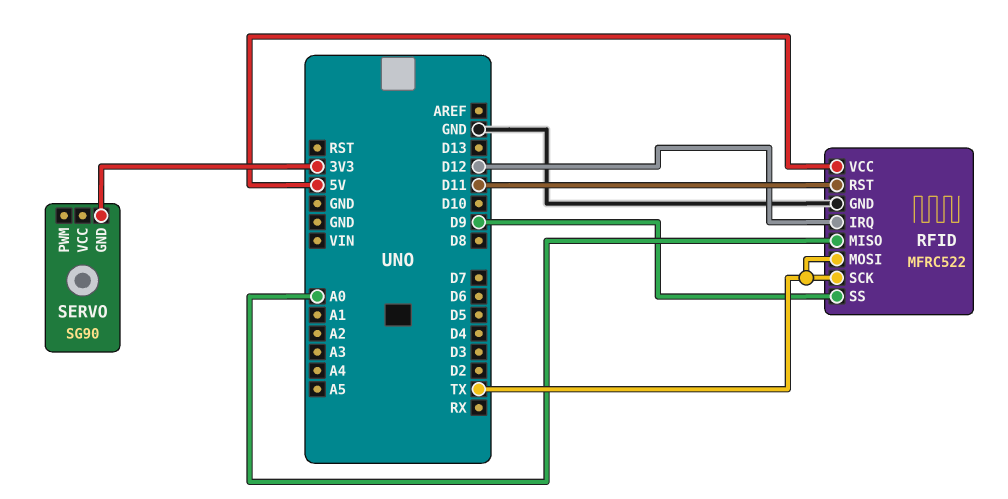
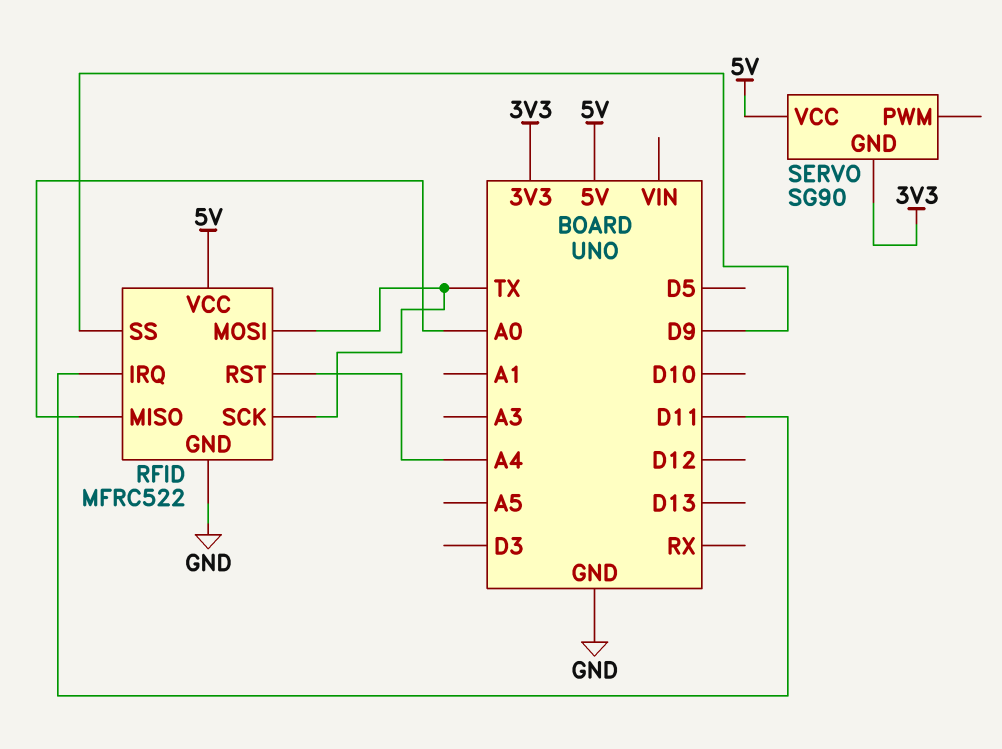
RFID pin IRQ: D12 -> D11
RFID pin RST: D11 -> A4
SERVO pin VCC: none -> 5V

